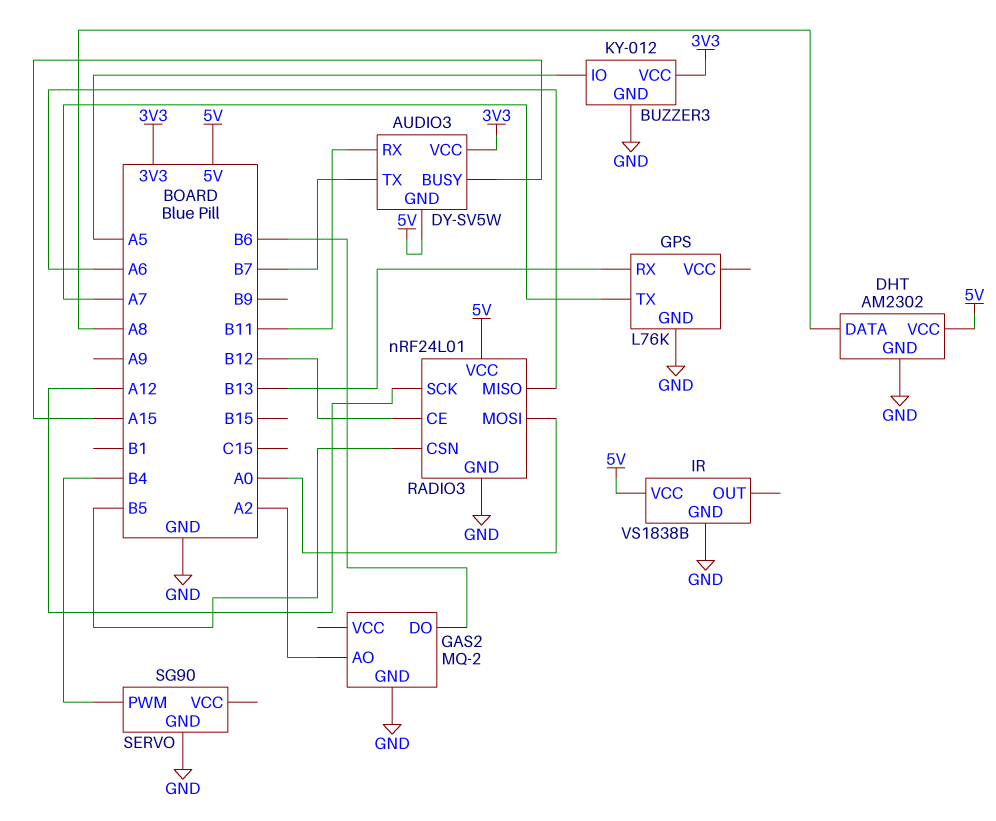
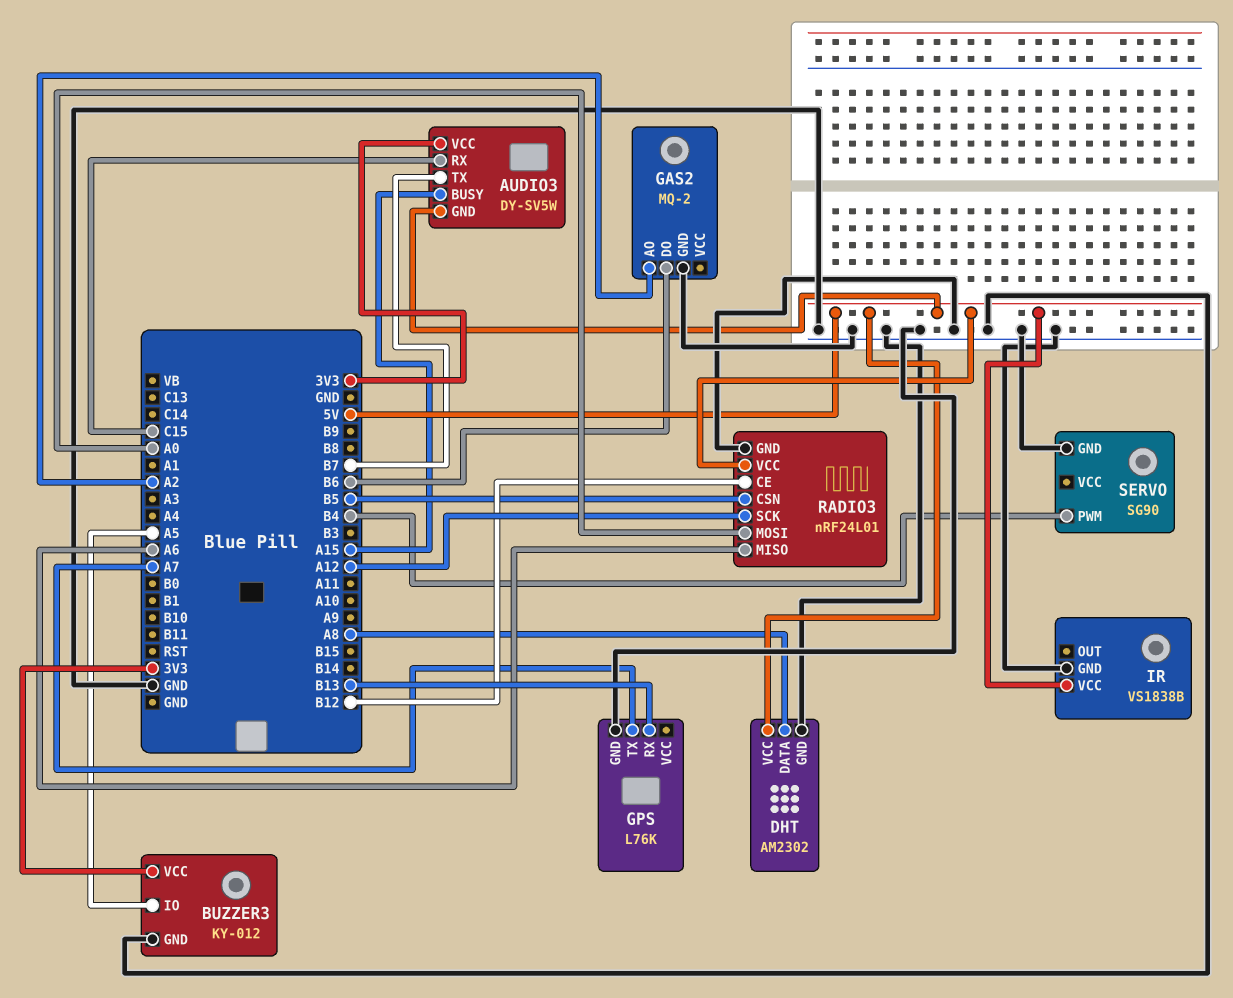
AUDIO3 pin RX: B11 -> C15

